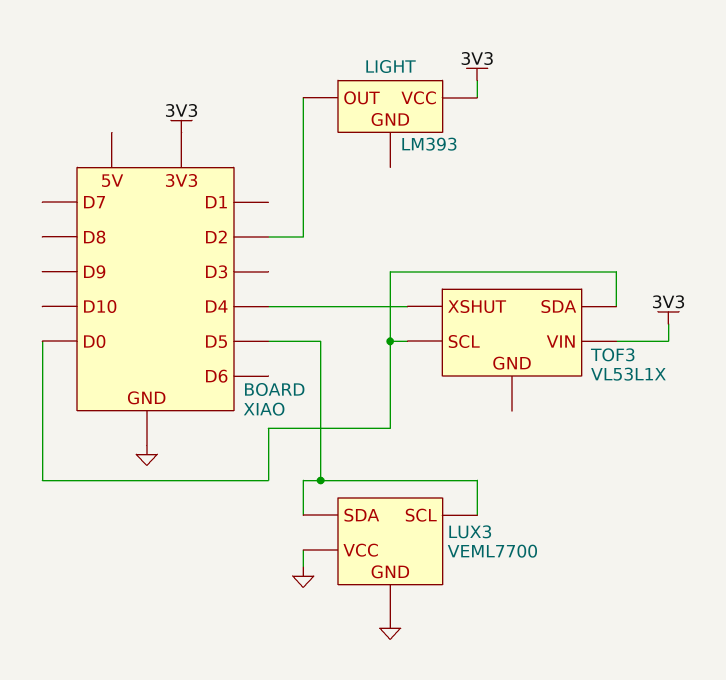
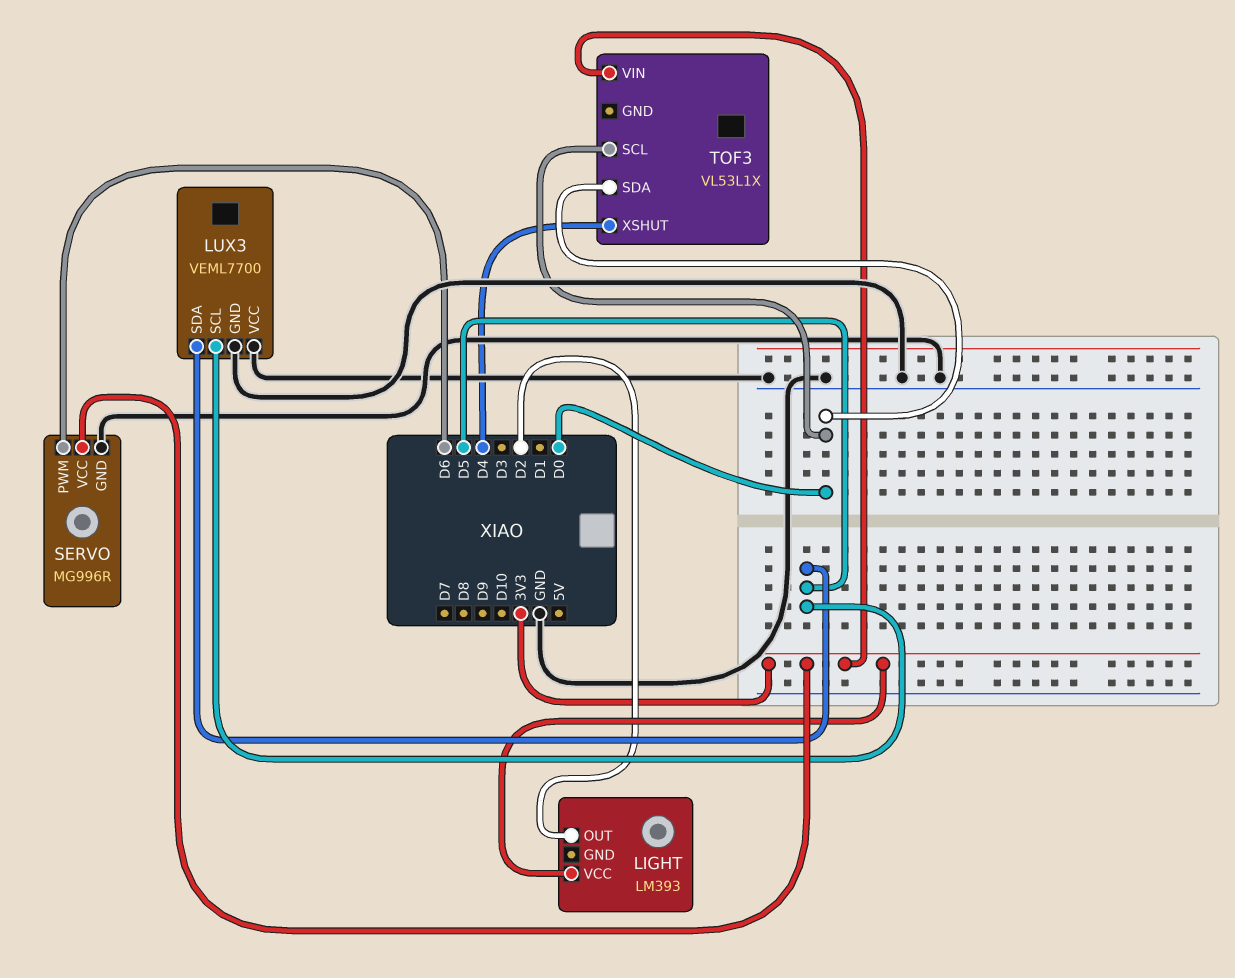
SERVO: none -> MG996R
SERVO pin GND: none -> GND
SERVO pin PWM: none -> D6
SERVO pin VCC: none -> 3V3

